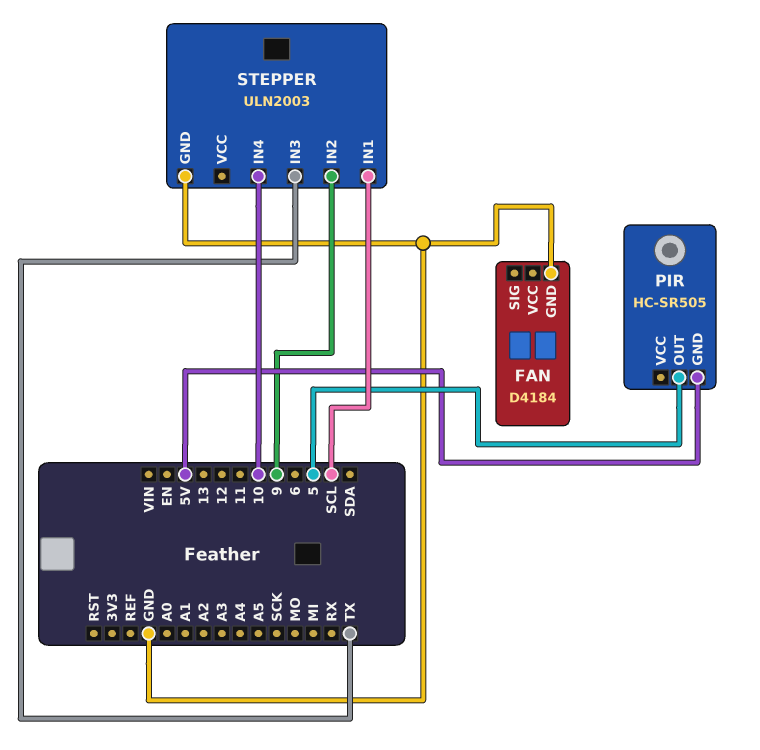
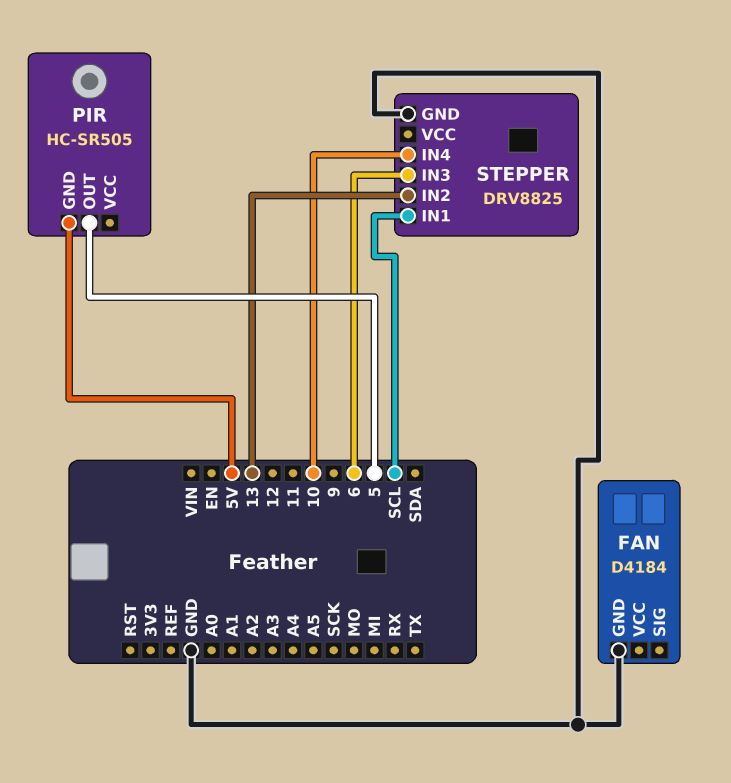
STEPPER: ULN2003 -> DRV8825
STEPPER pin IN2: 9 -> 13
STEPPER pin IN3: TX -> 6

